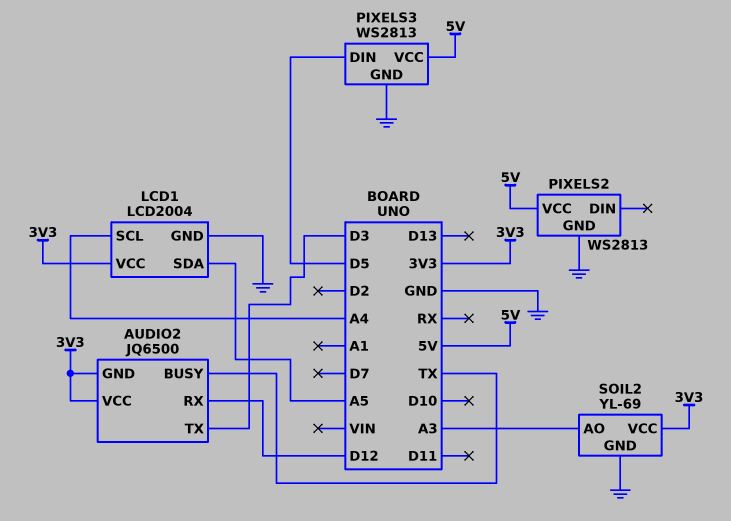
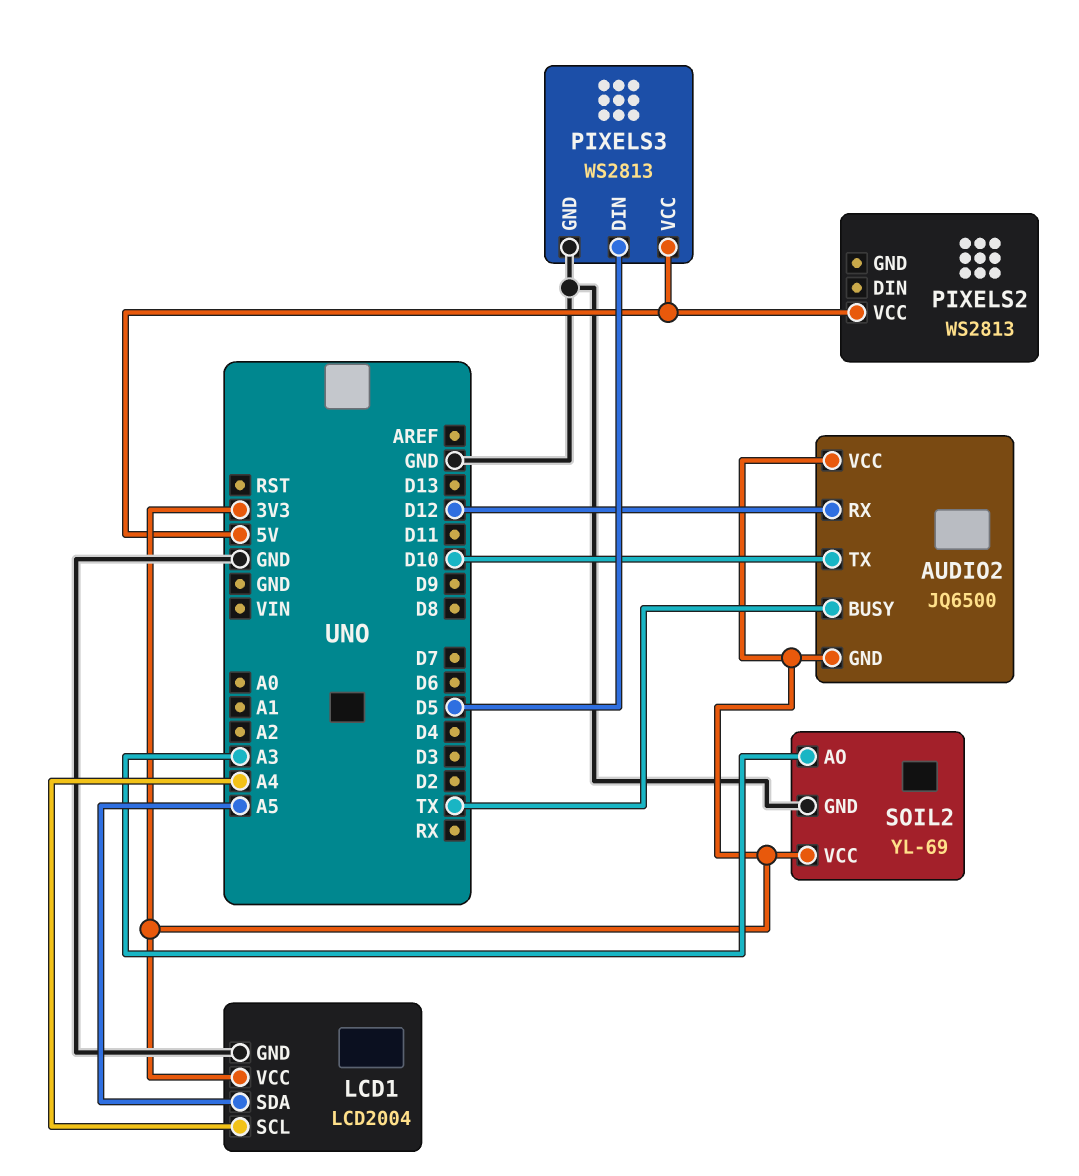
AUDIO2 pin TX: D3 -> D10
PIXELS2 pin GND: GND -> none

